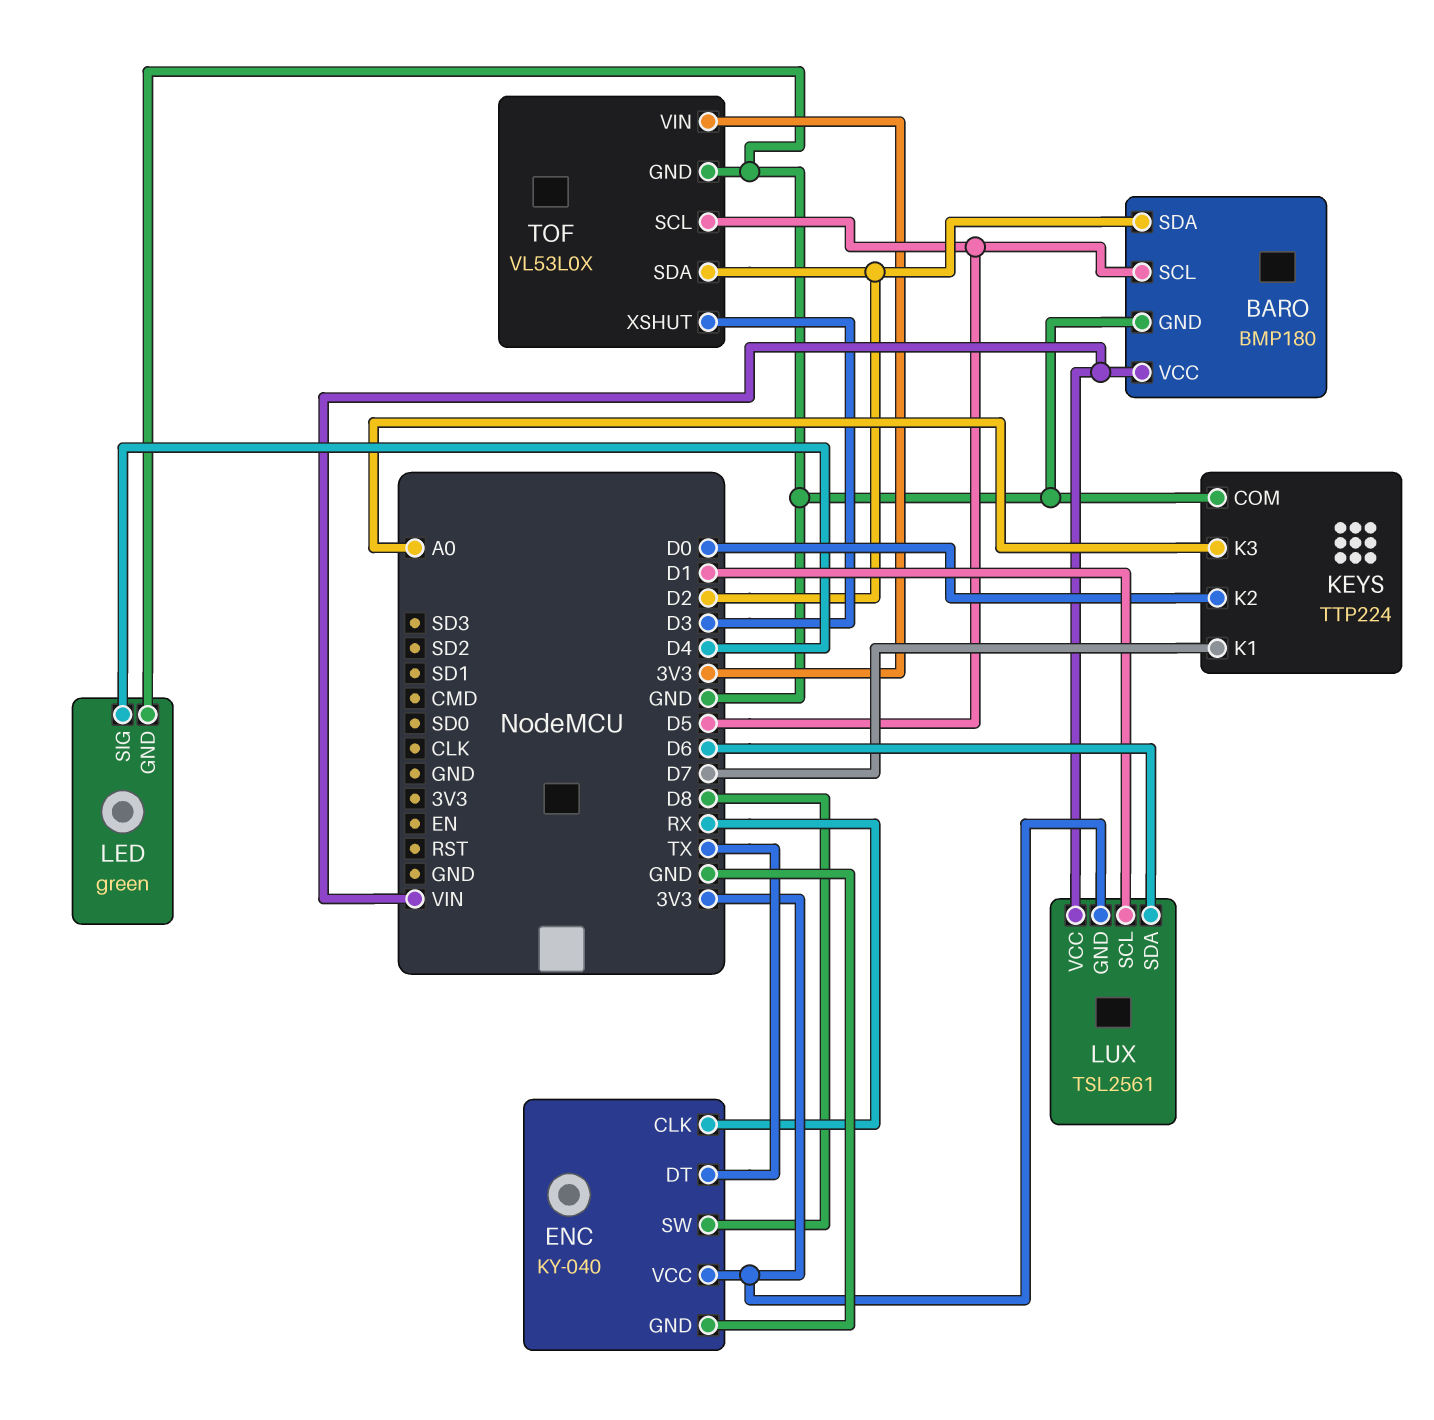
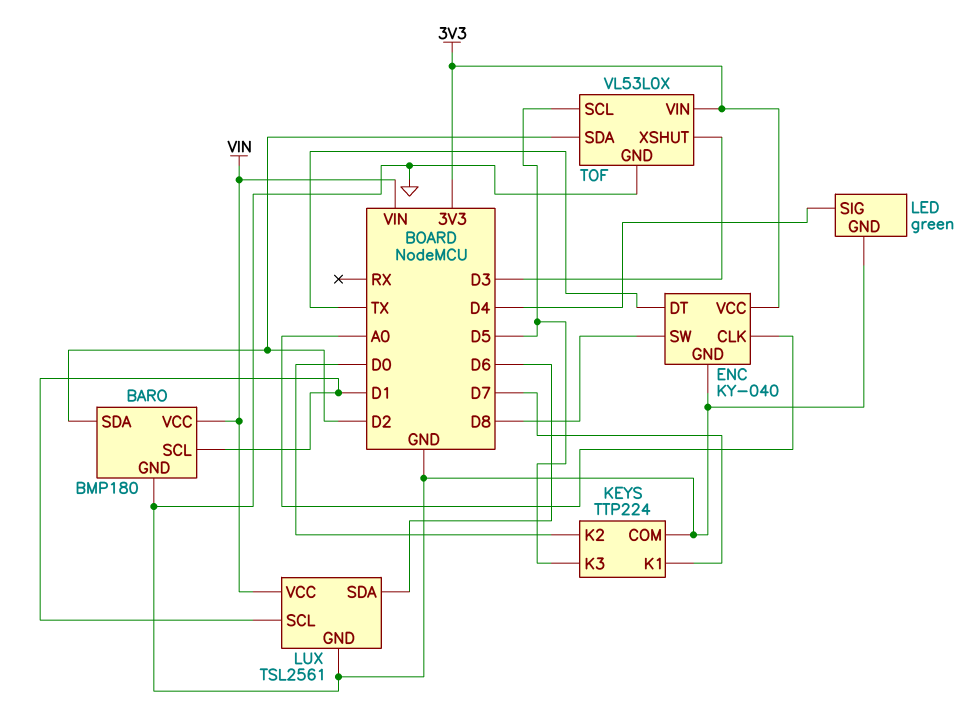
BARO pin SCL: D5 -> D1
ENC pin CLK: RX -> A0
KEYS pin K3: A0 -> D5
LUX pin GND: 3V3 -> GND

